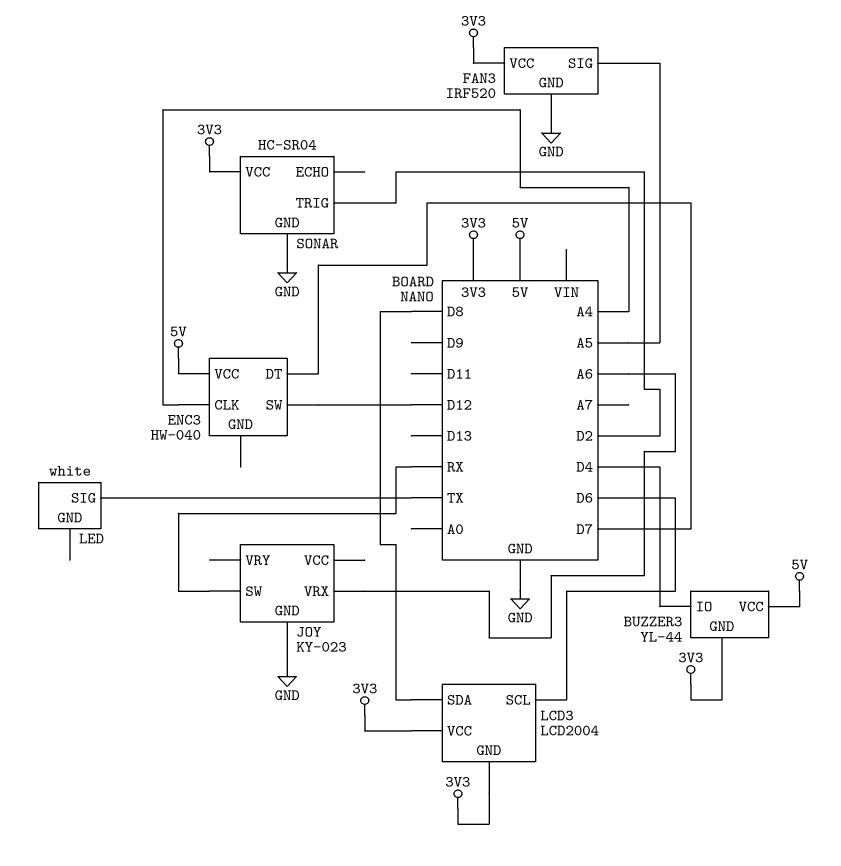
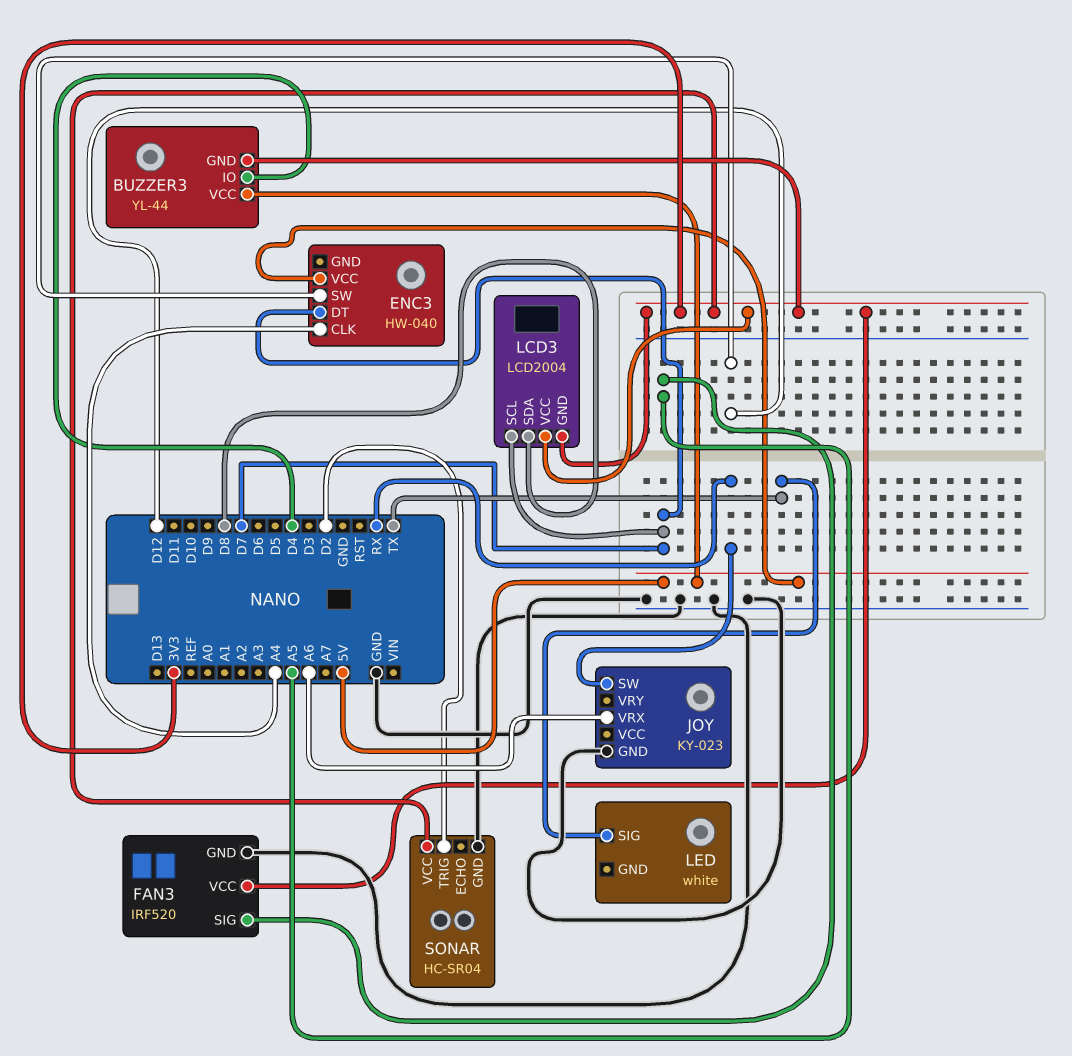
LCD3 pin SCL: D6 -> D7

